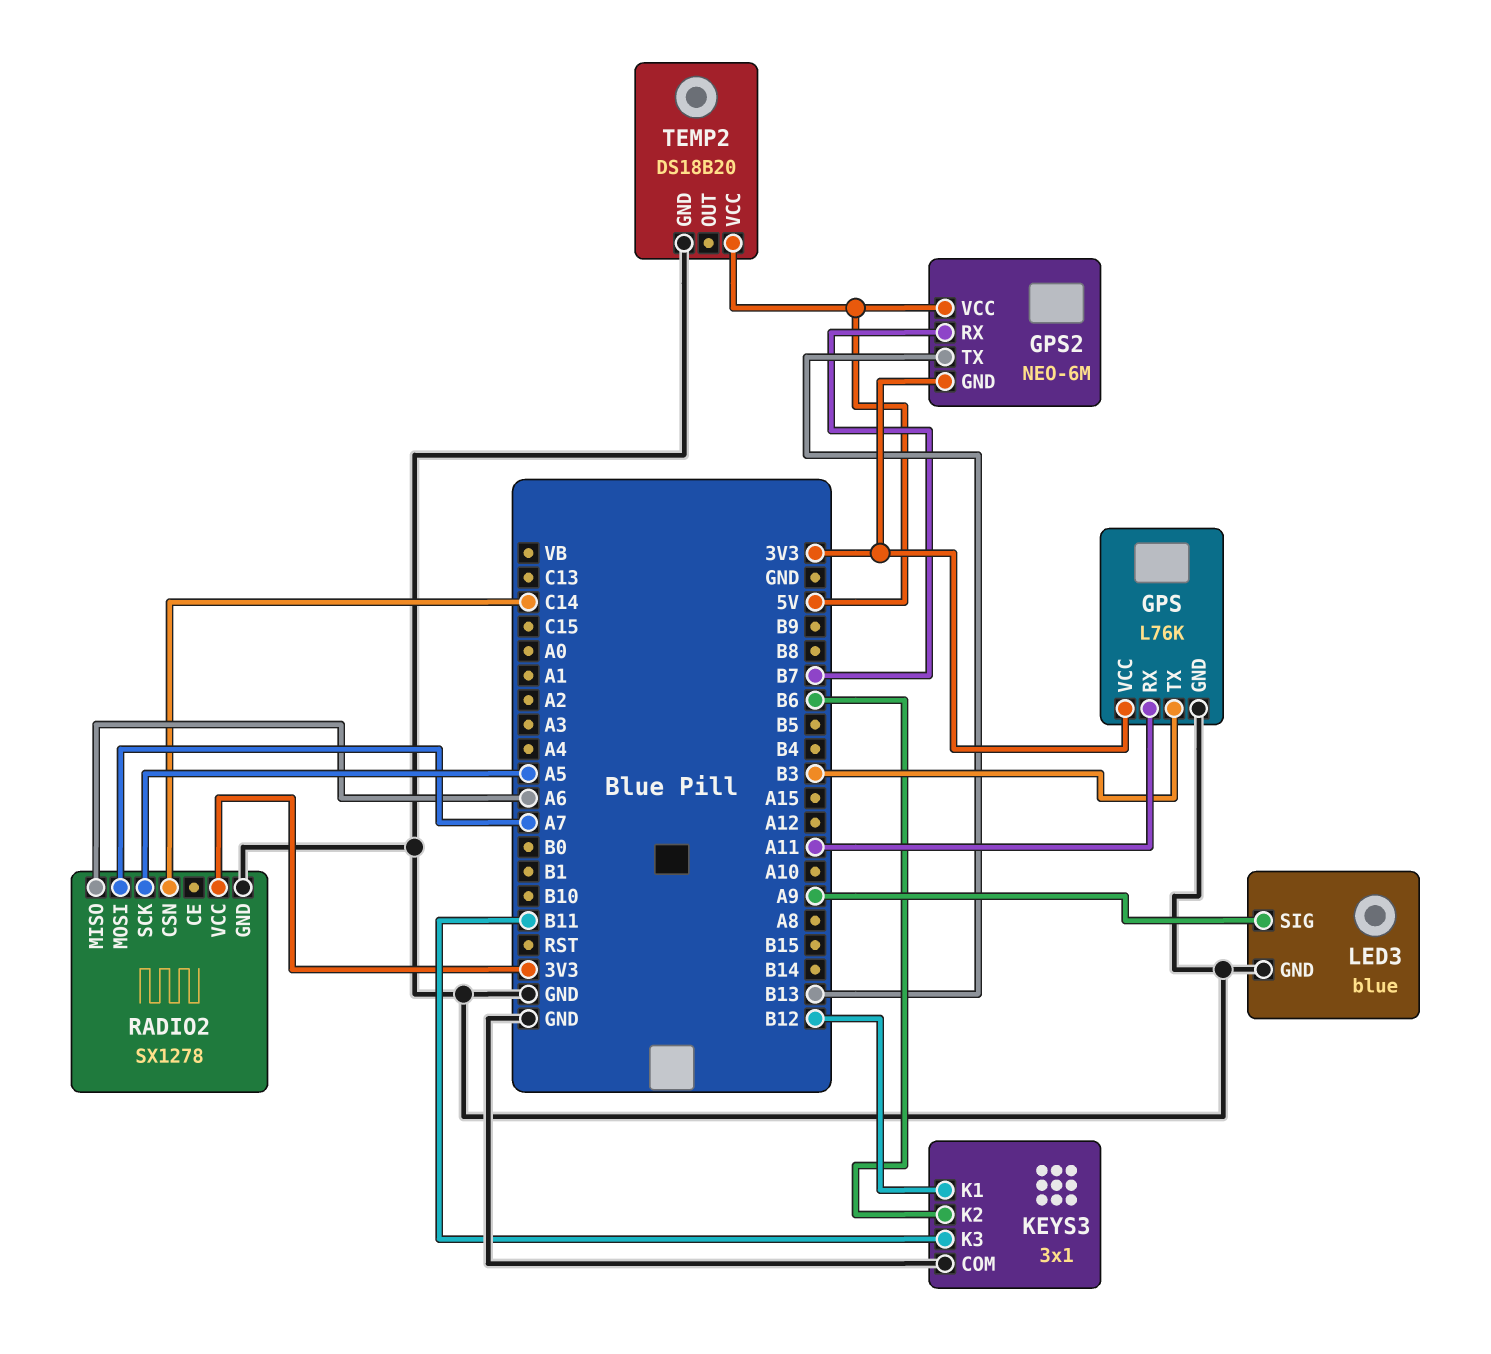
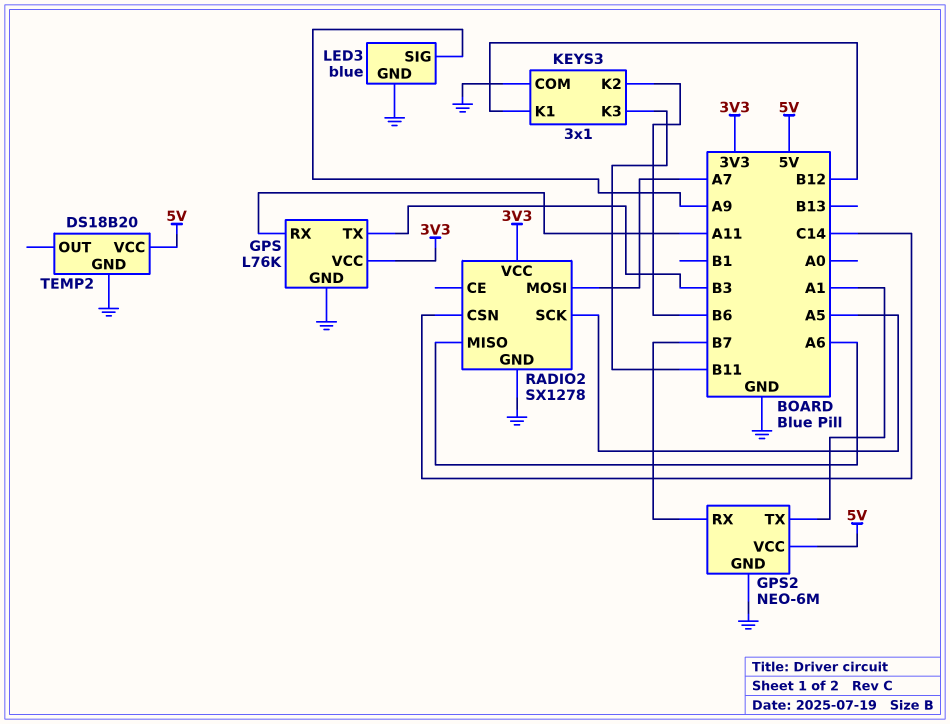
GPS2 pin GND: 3V3 -> GND
GPS2 pin TX: B13 -> A1

